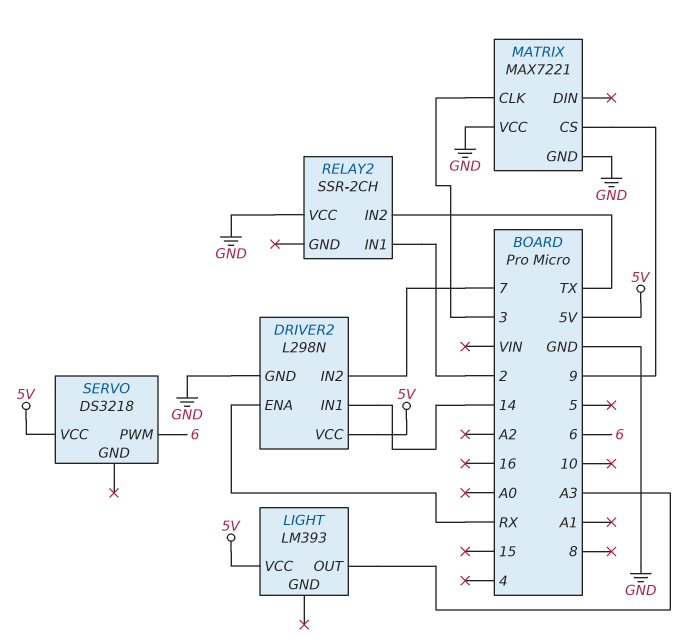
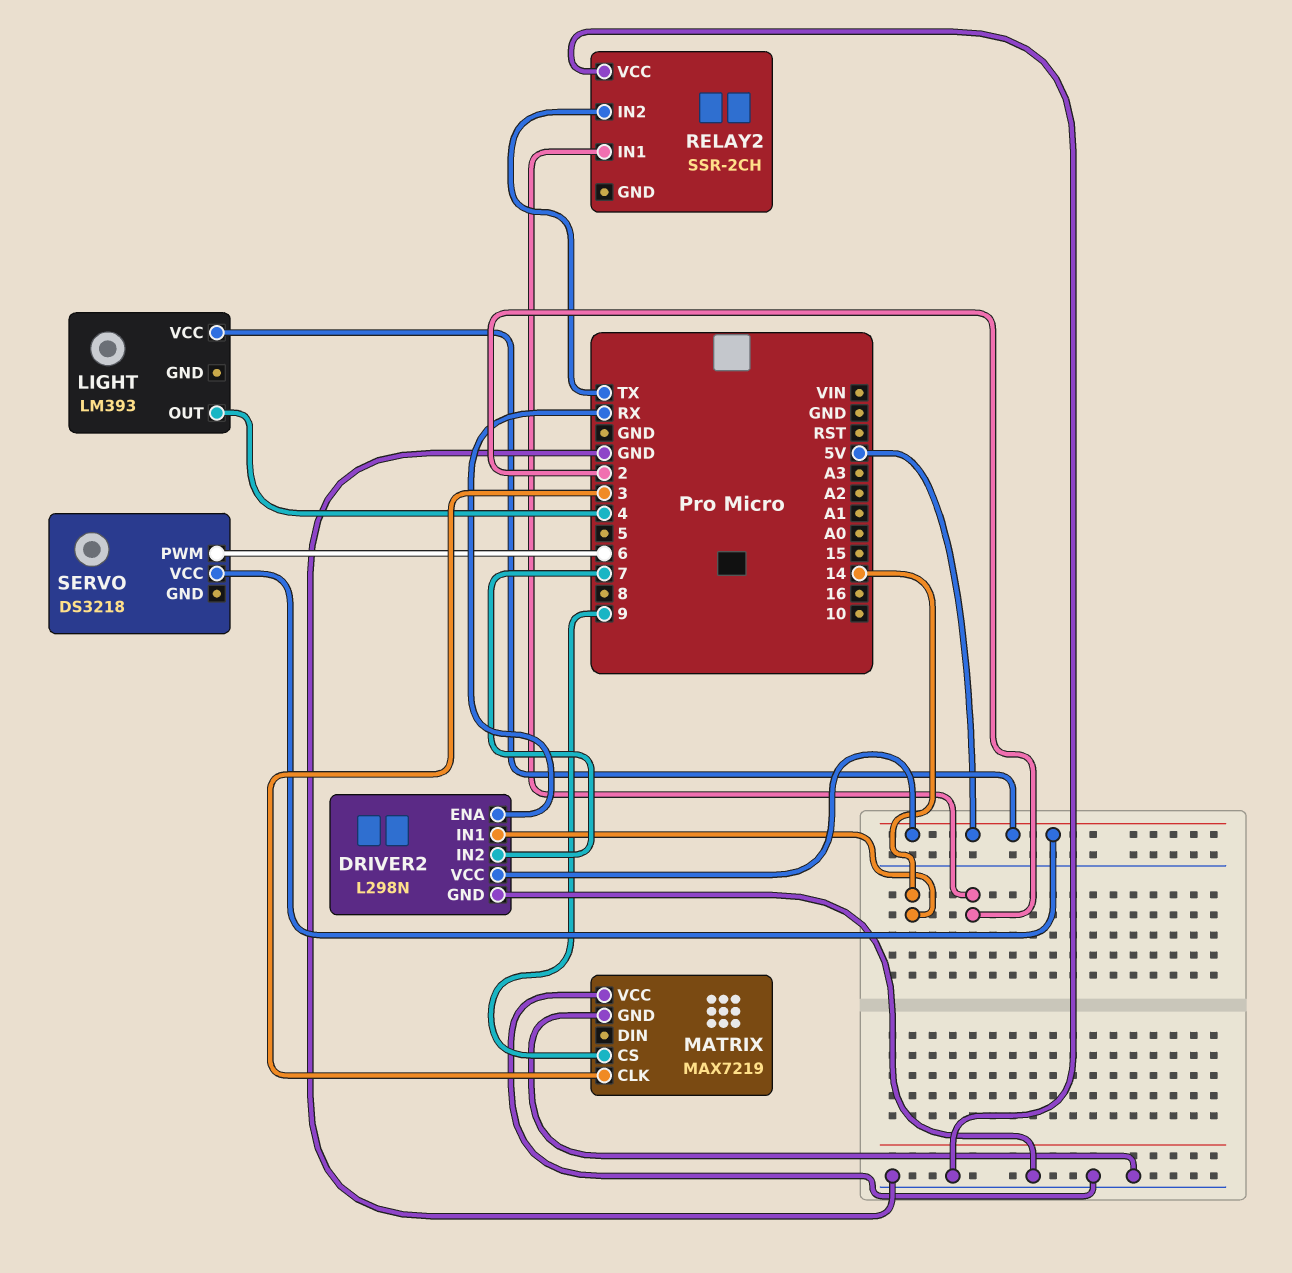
LIGHT pin OUT: A3 -> 4
MATRIX: MAX7221 -> MAX7219

